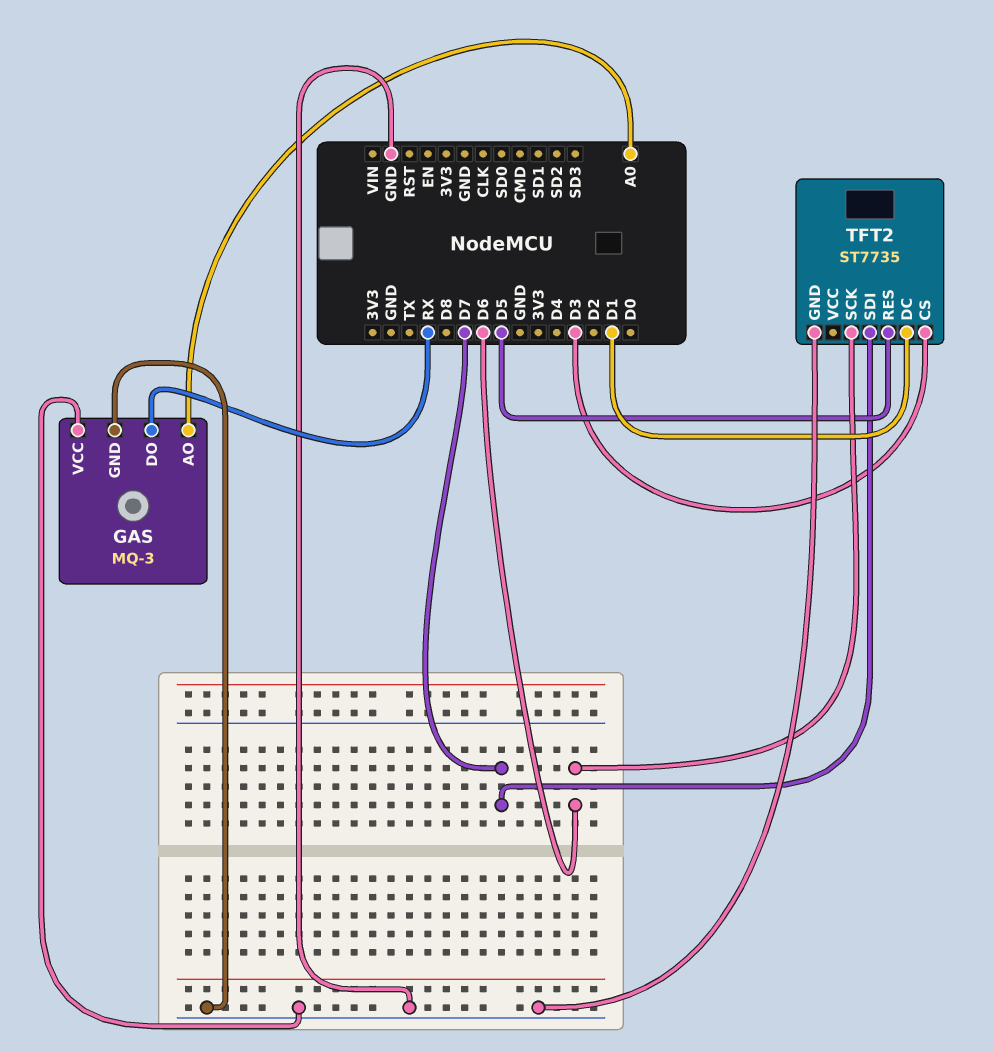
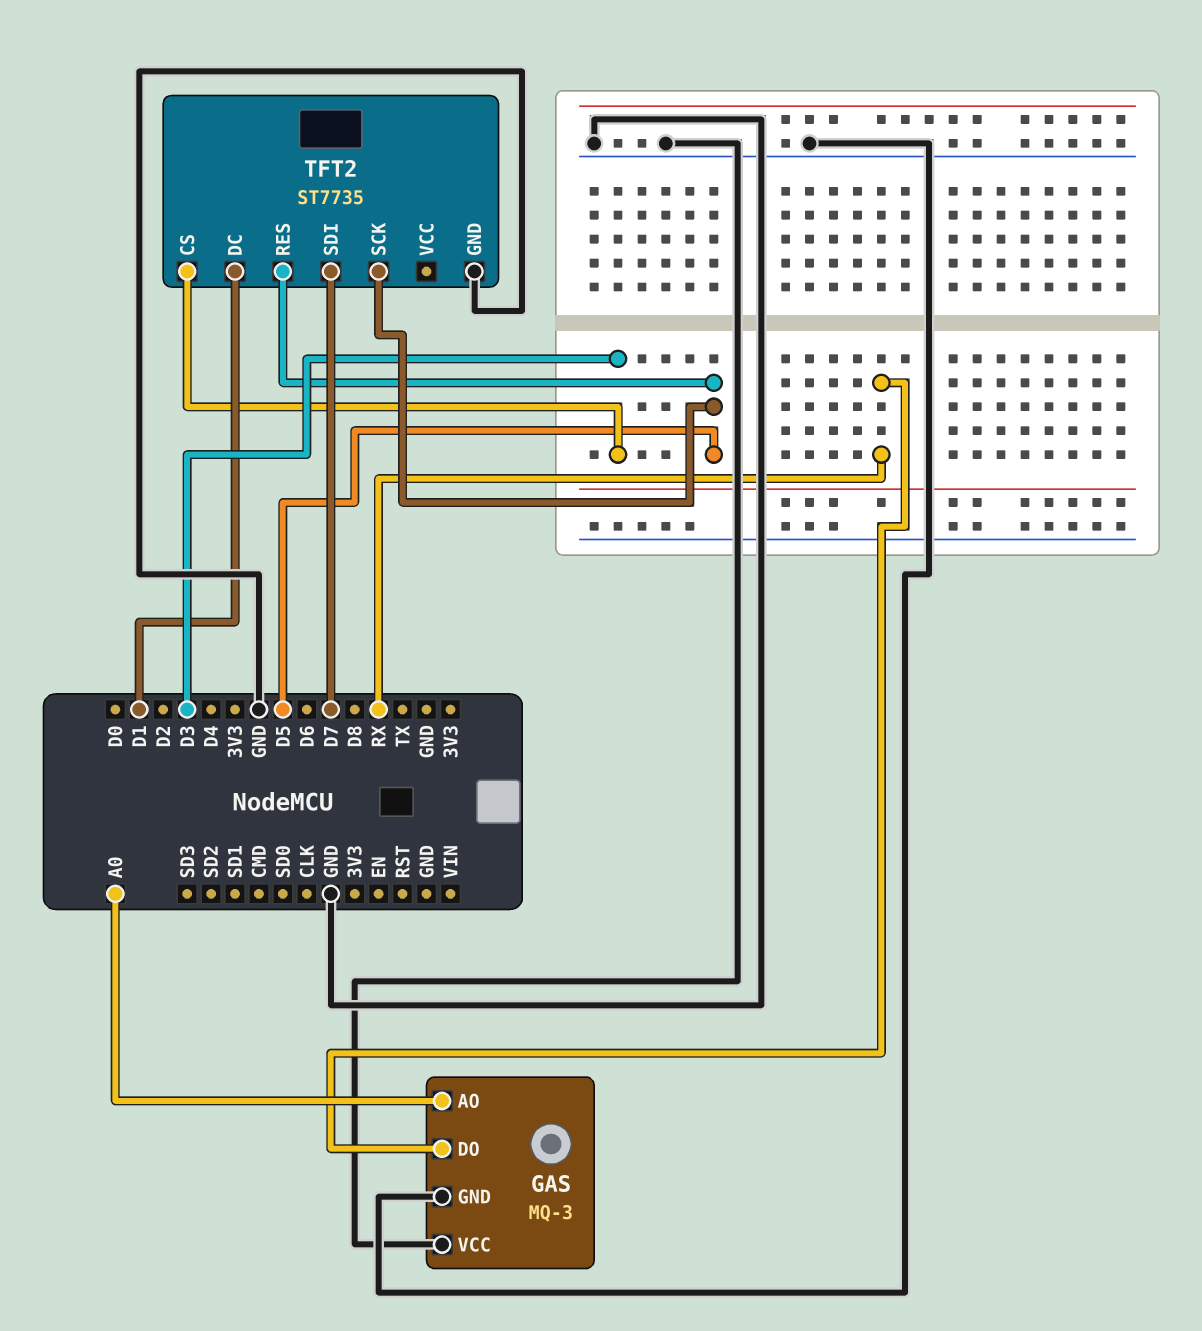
TFT2 pin SCK: D6 -> D5

